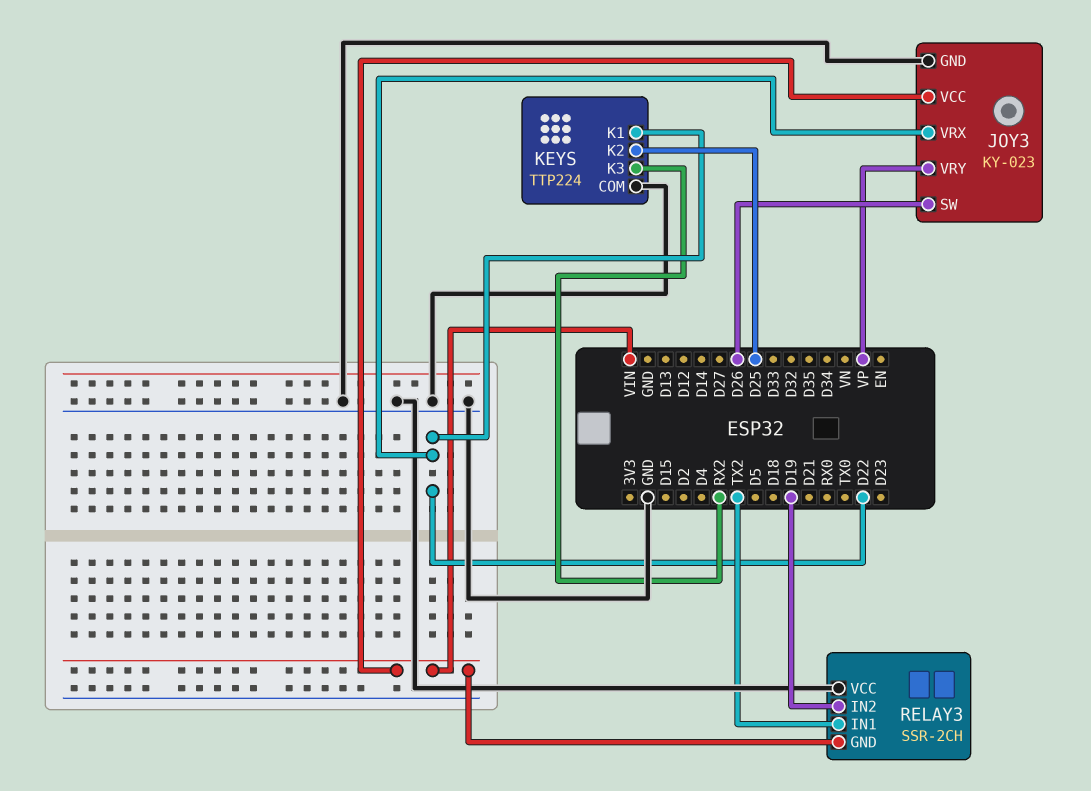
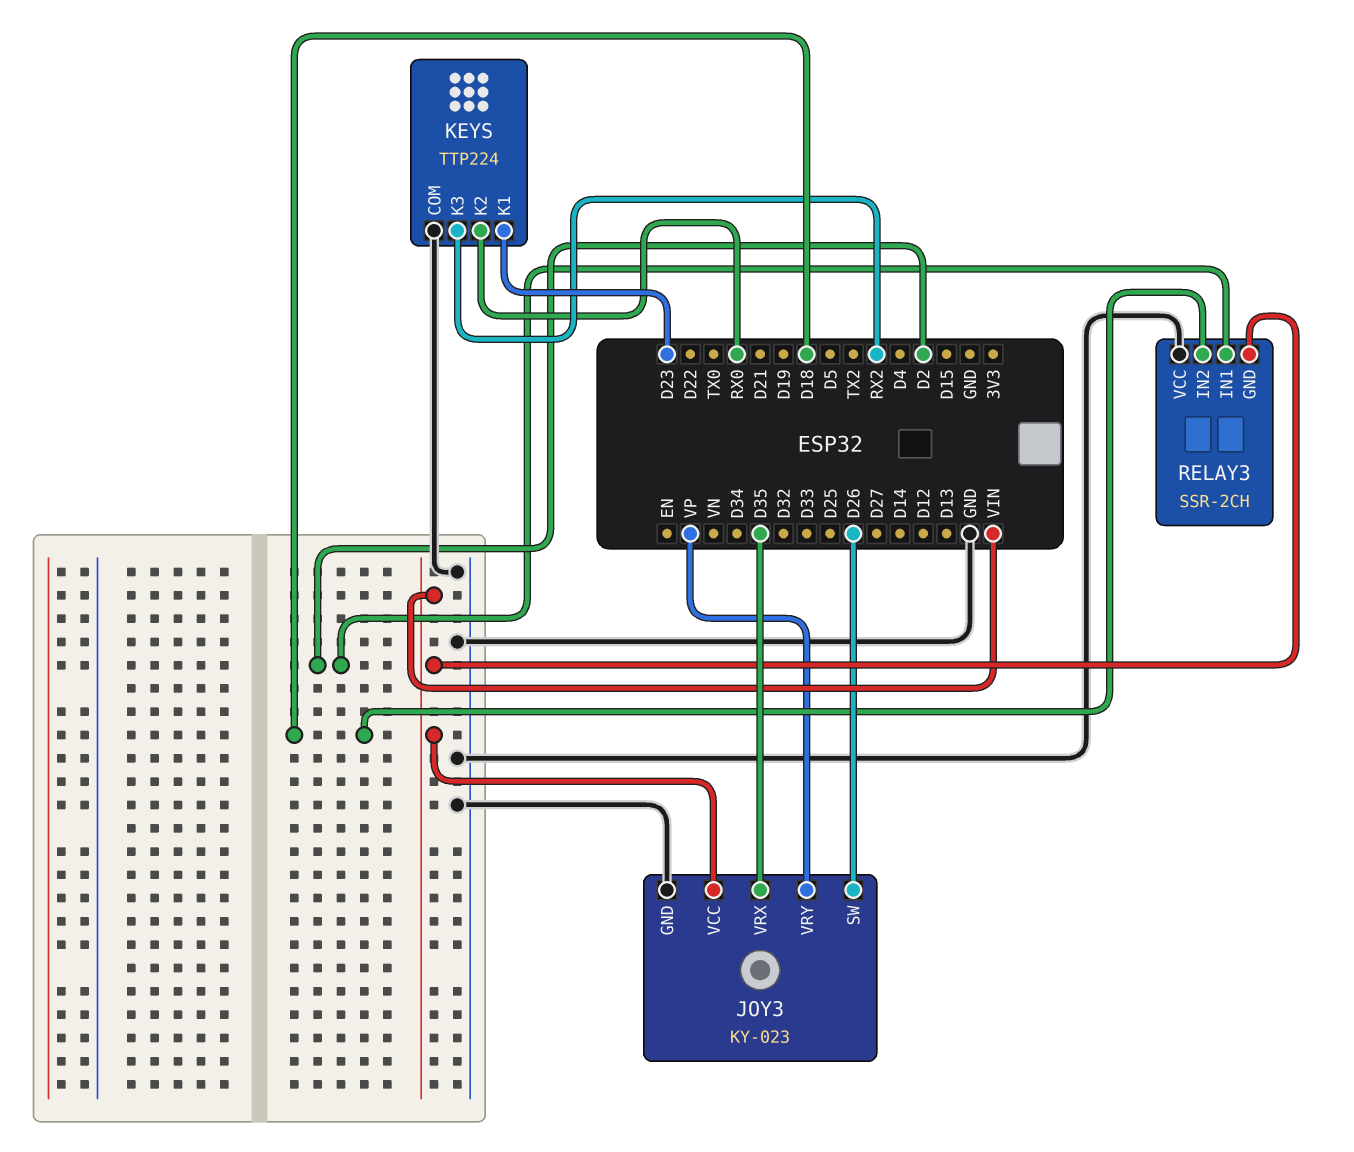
JOY3 pin VRX: D22 -> D35
KEYS pin K1: D22 -> D23
KEYS pin K2: D25 -> RX0
RELAY3 pin IN1: TX2 -> D2
RELAY3 pin IN2: D19 -> D18

